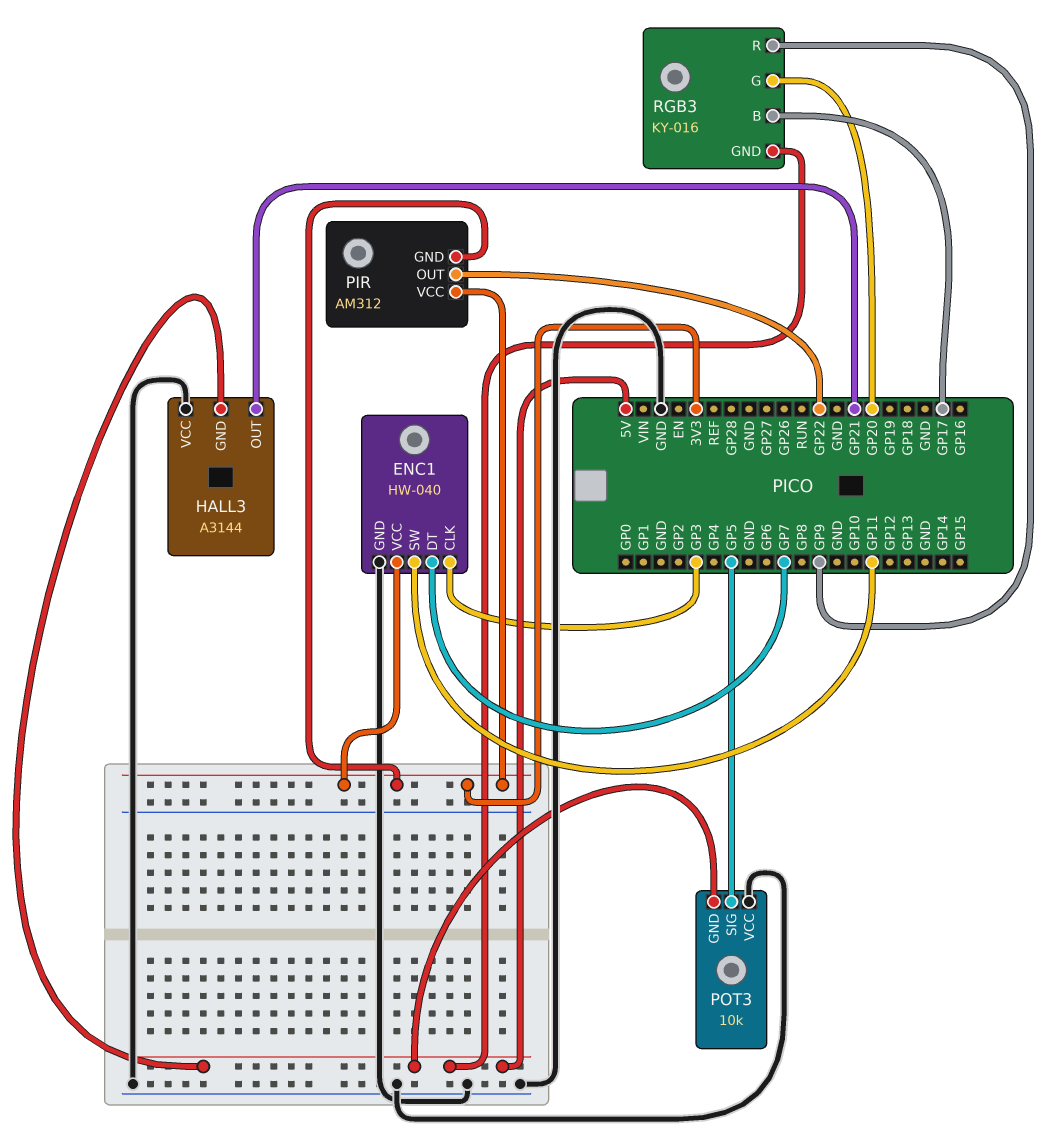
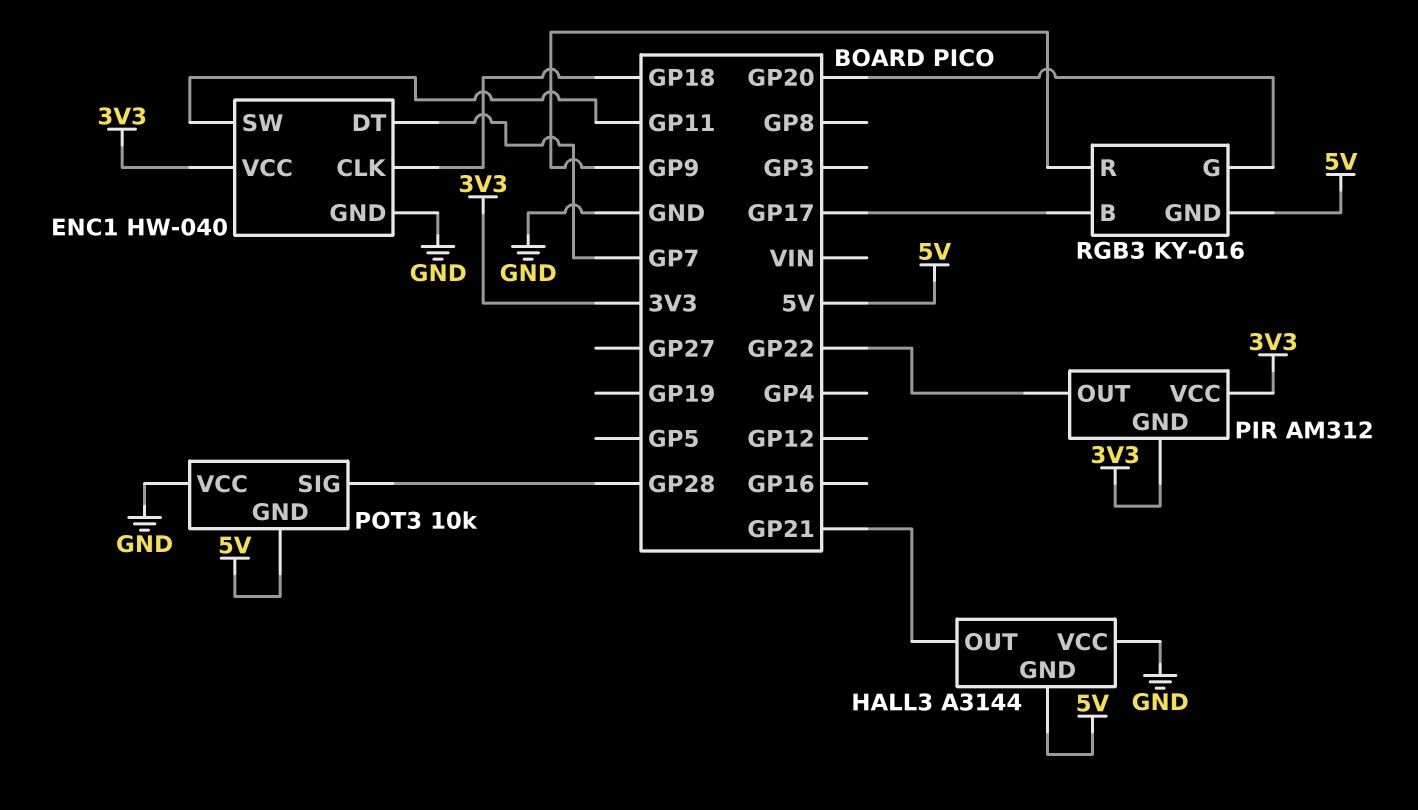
ENC1 pin CLK: GP3 -> GP18
POT3 pin SIG: GP5 -> GP28

